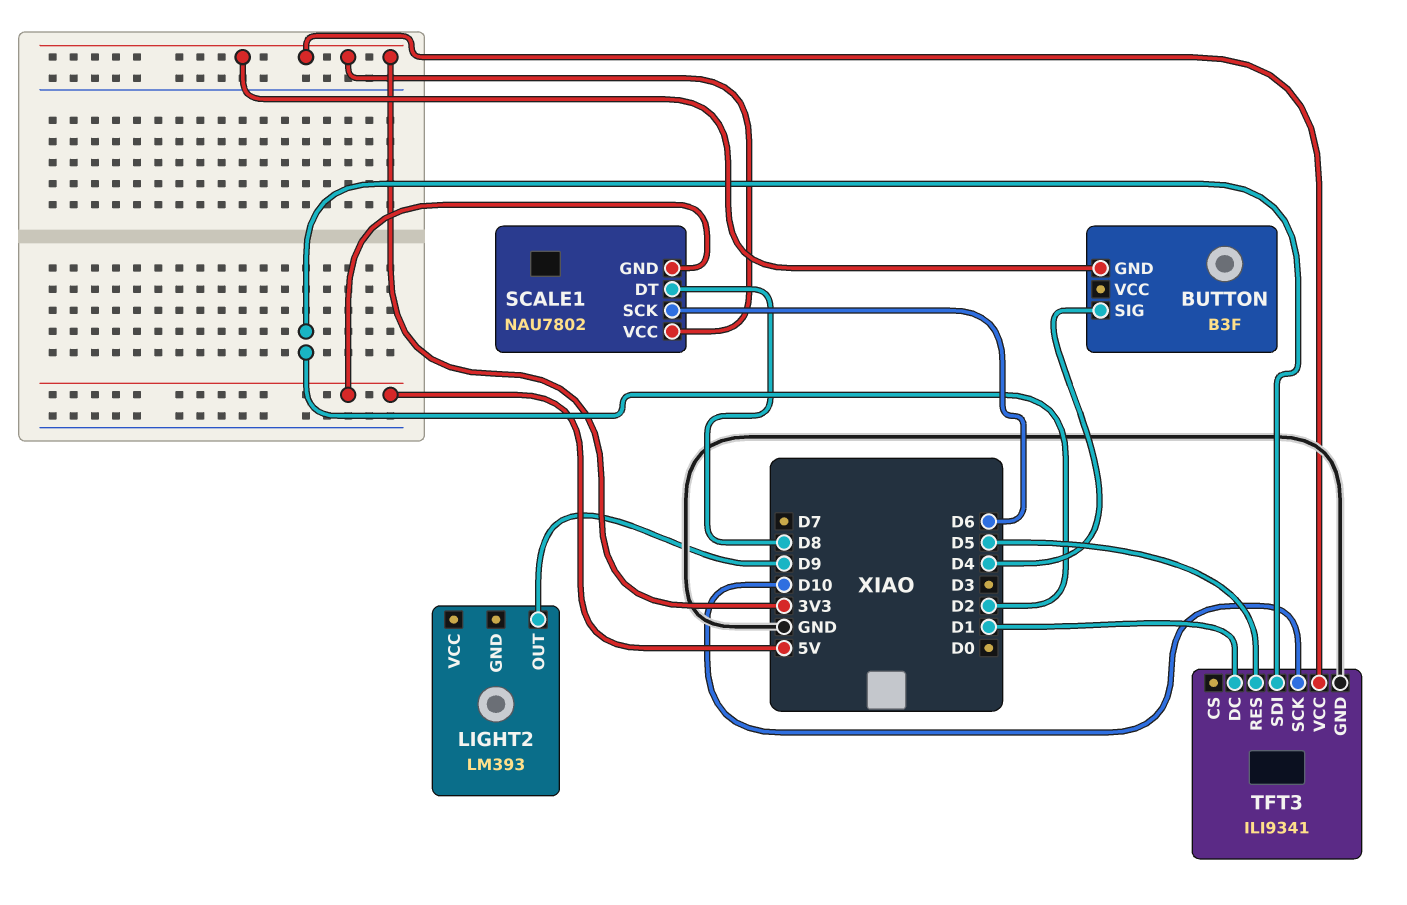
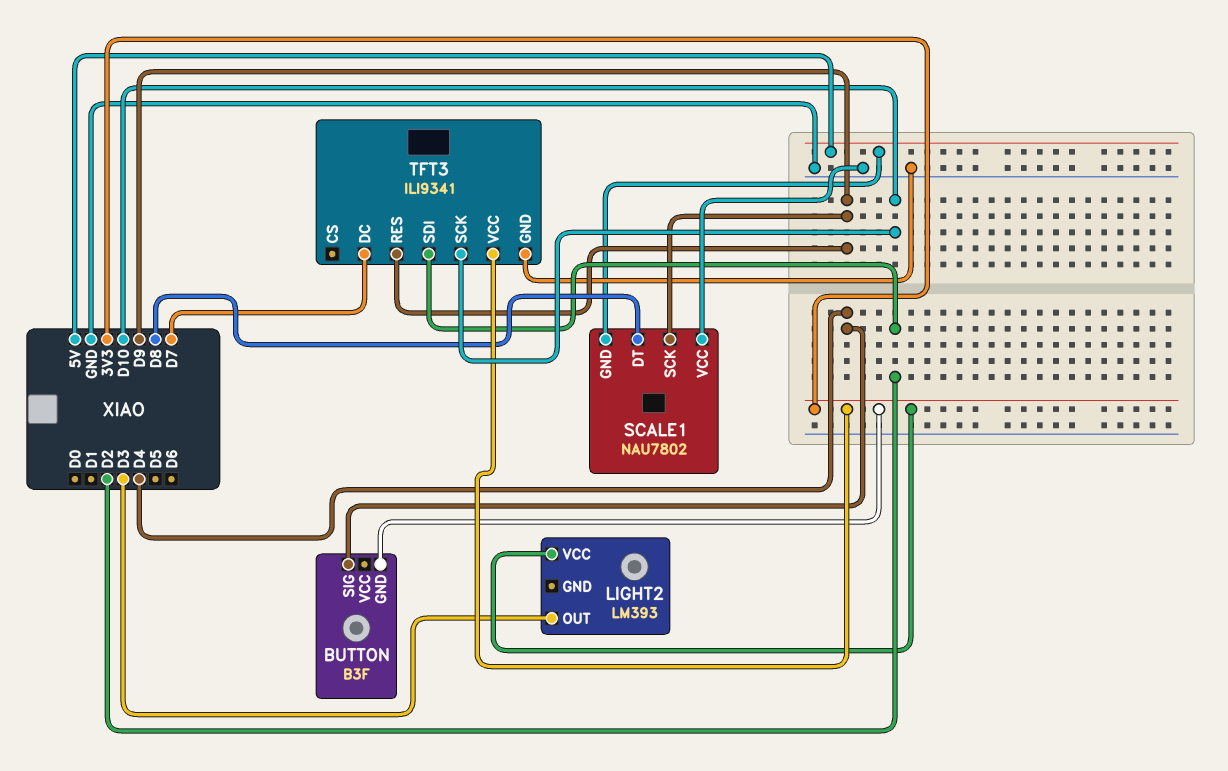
LIGHT2 pin OUT: D9 -> D3
LIGHT2 pin VCC: none -> 3V3
SCALE1 pin SCK: D6 -> D9
SCALE1 pin VCC: 3V3 -> GND
TFT3 pin DC: D1 -> D7
TFT3 pin RES: D5 -> D9

